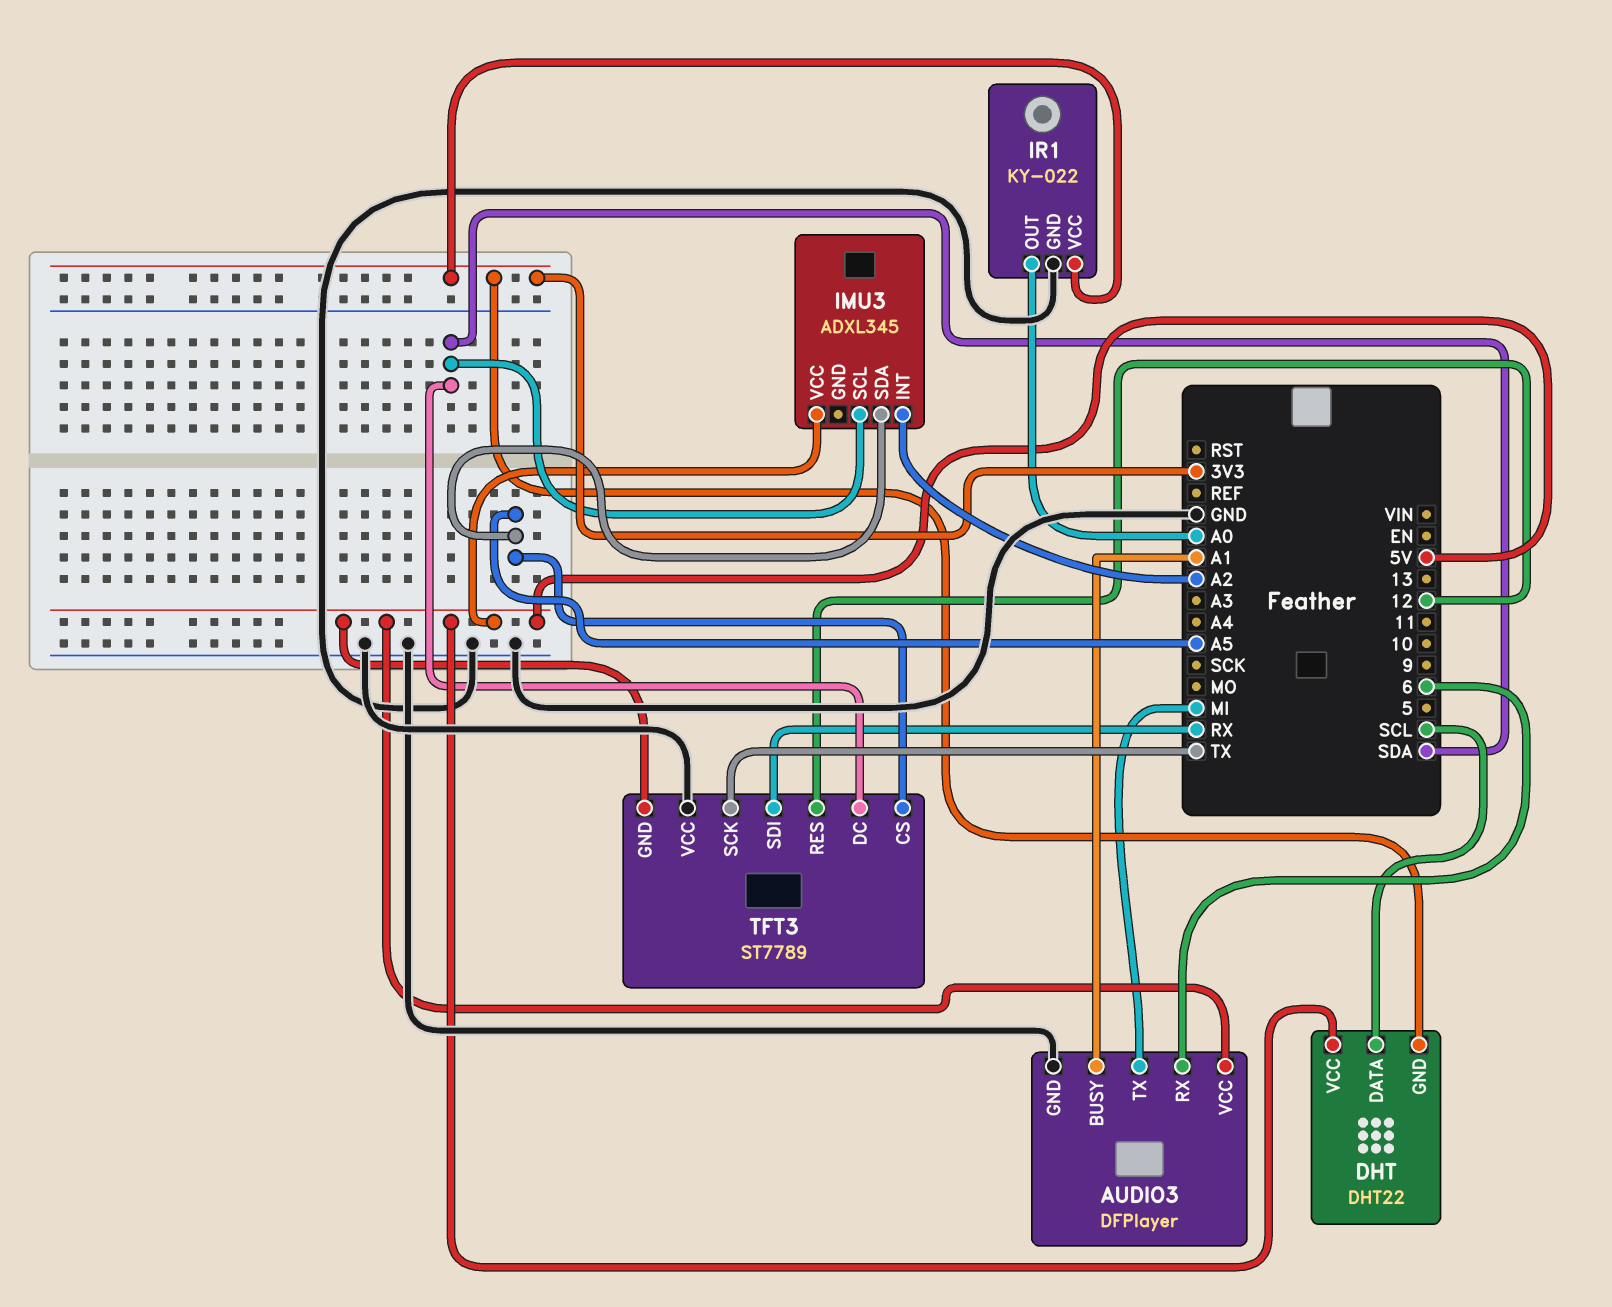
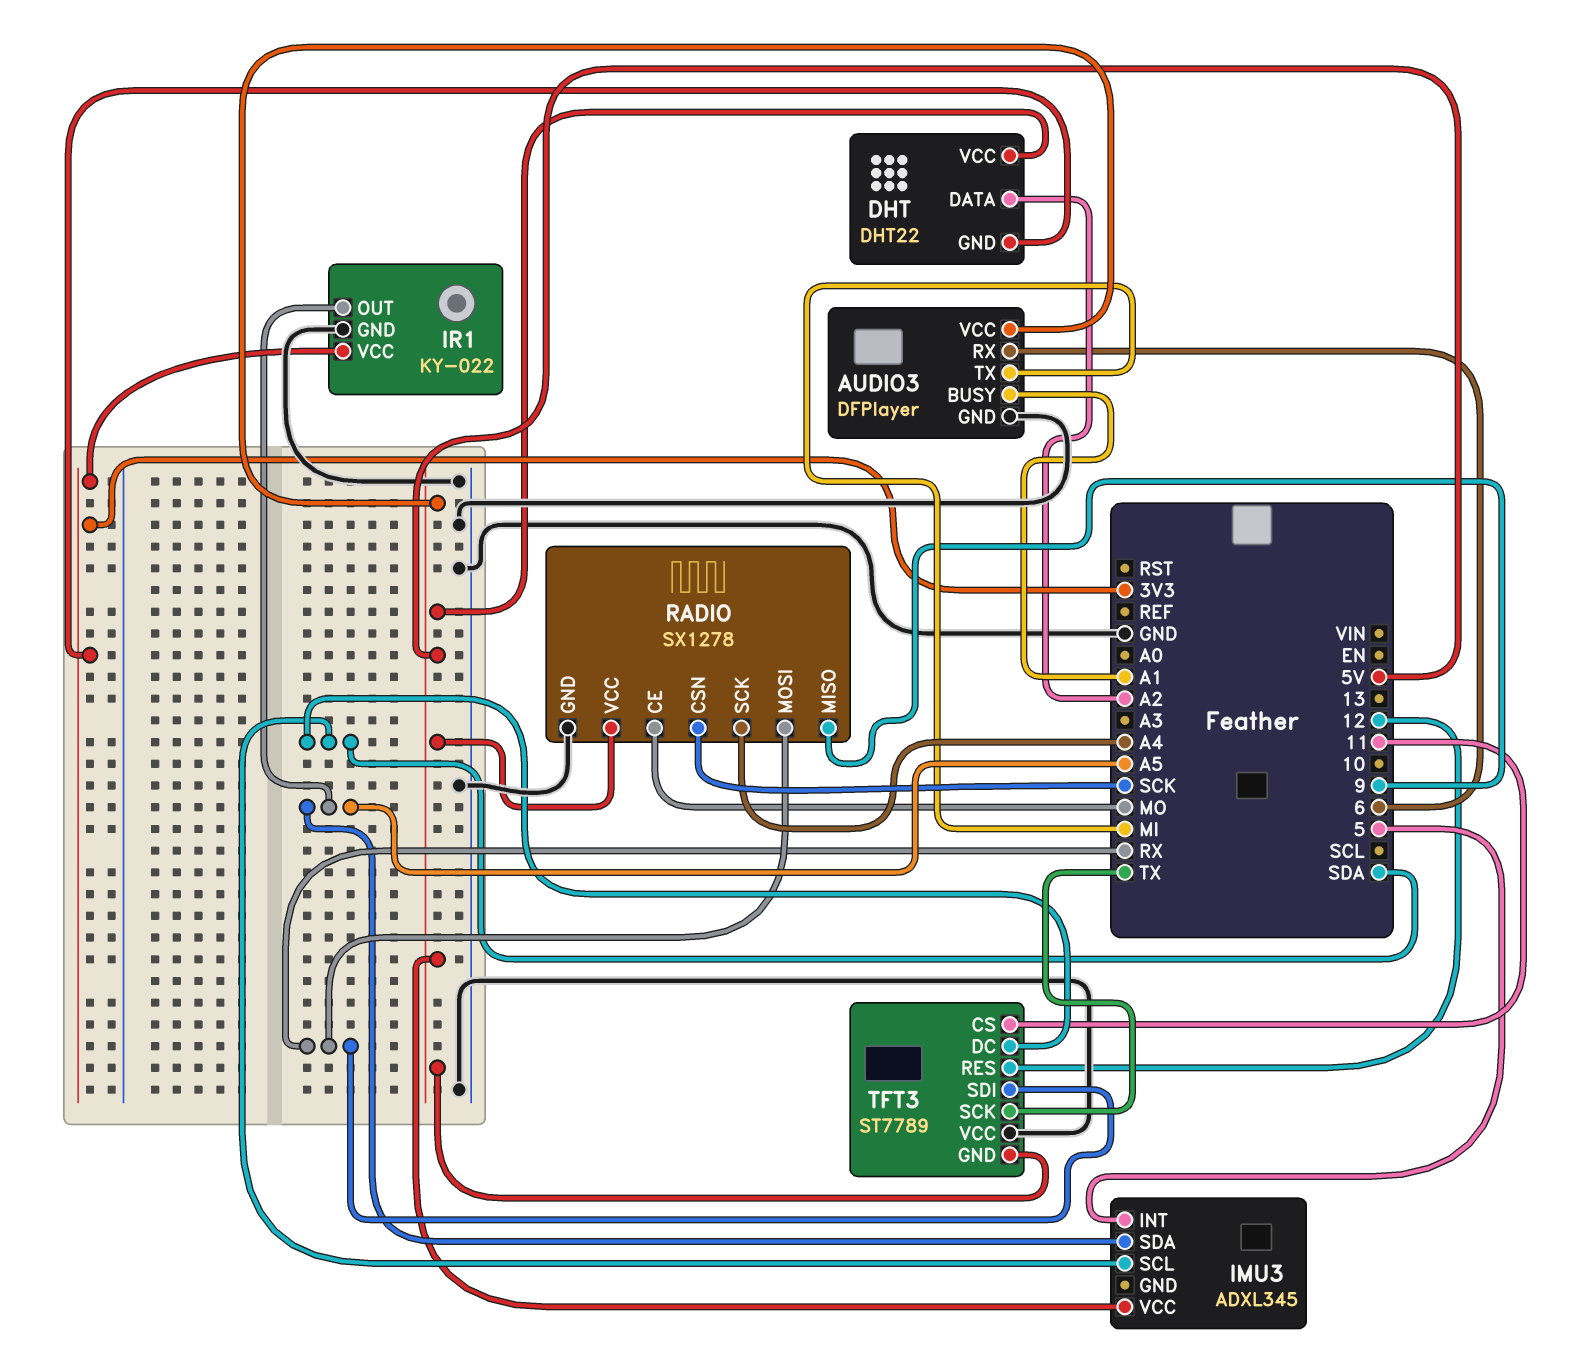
DHT pin DATA: SCL -> A2
IMU3 pin INT: A2 -> 5
IR1 pin OUT: A0 -> A5
RADIO: none -> SX1278
RADIO pin CE: none -> MO
RADIO pin CSN: none -> SCK
RADIO pin GND: none -> GND
RADIO pin MISO: none -> 9
RADIO pin MOSI: none -> RX
RADIO pin SCK: none -> A4
RADIO pin VCC: none -> 5V
TFT3 pin CS: A5 -> 11

